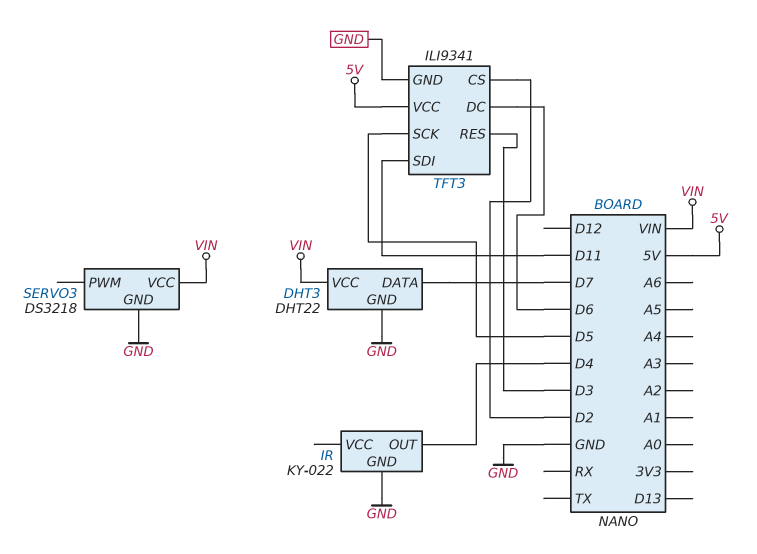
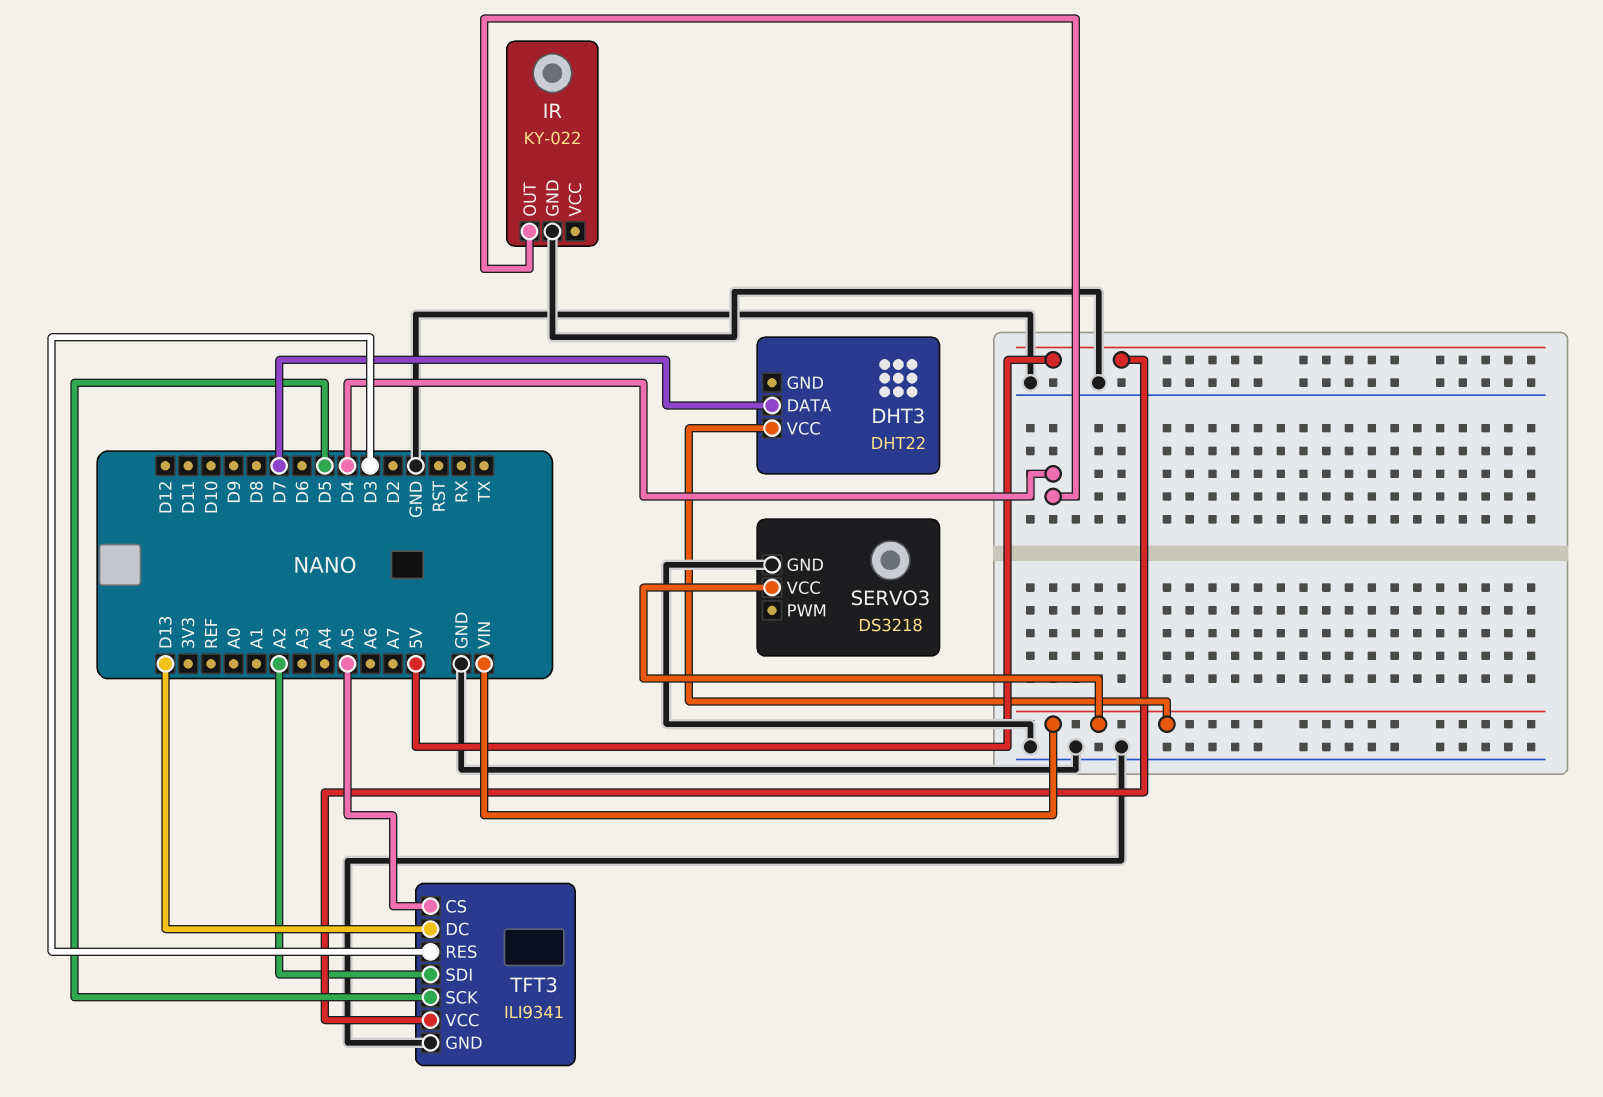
DHT3 pin GND: GND -> none
TFT3 pin CS: D2 -> A5
TFT3 pin DC: D6 -> D13
TFT3 pin SDI: D11 -> A2

